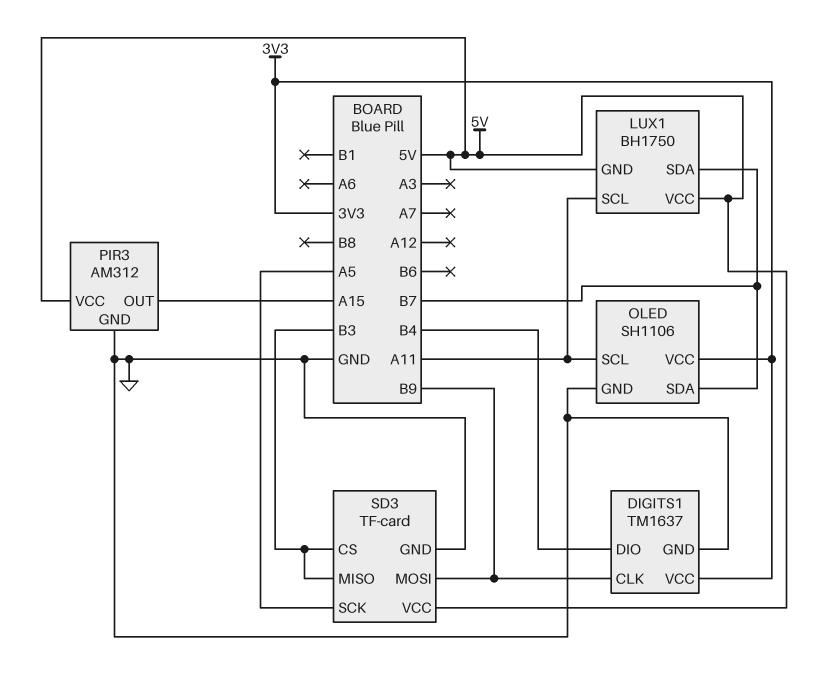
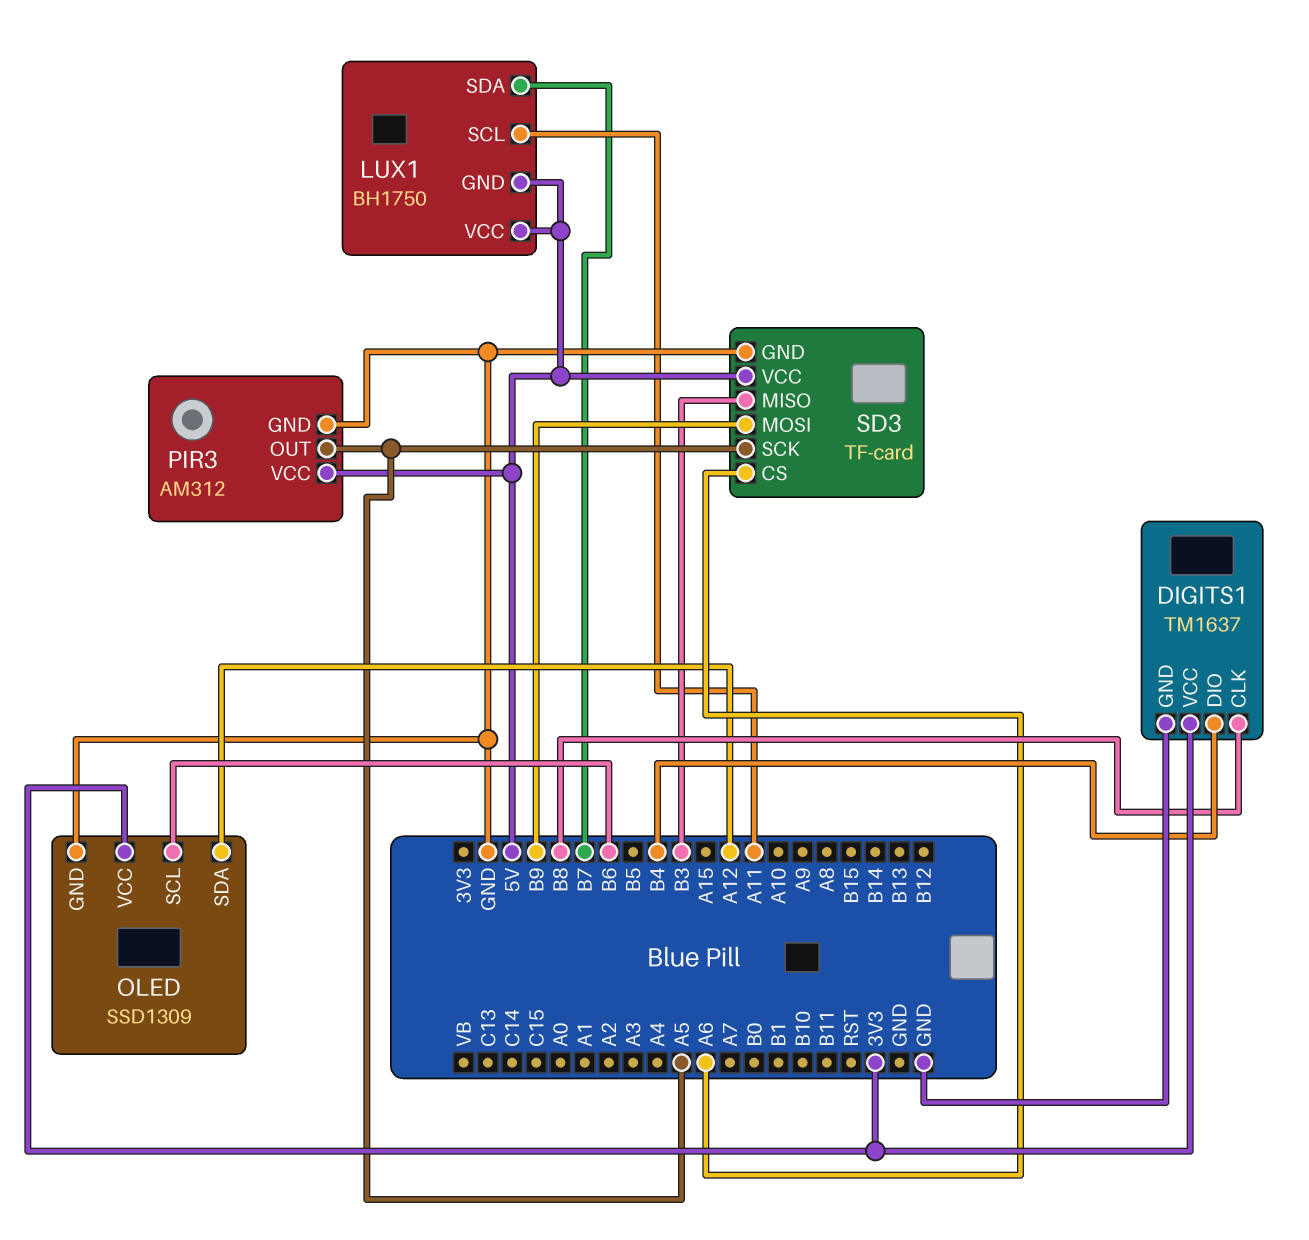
DIGITS1 pin CLK: B9 -> B8
OLED: SH1106 -> SSD1309
OLED pin SCL: A11 -> B6
OLED pin SDA: B7 -> A12
PIR3 pin OUT: A15 -> A5
SD3 pin CS: B3 -> A6

